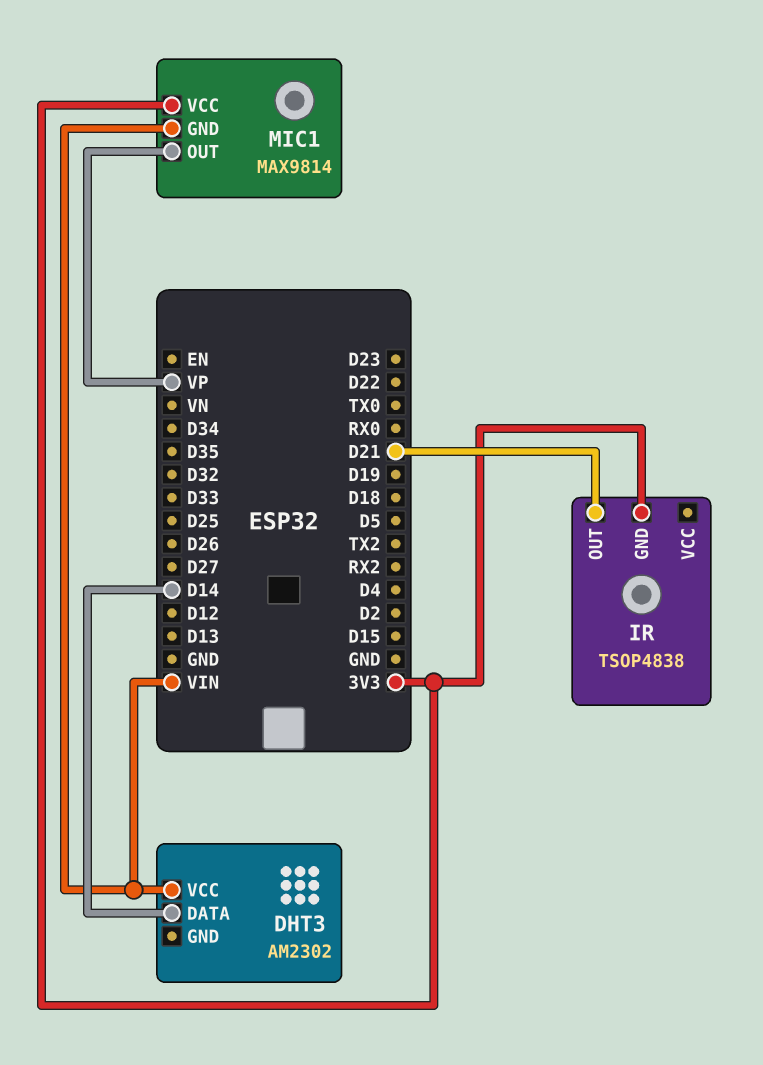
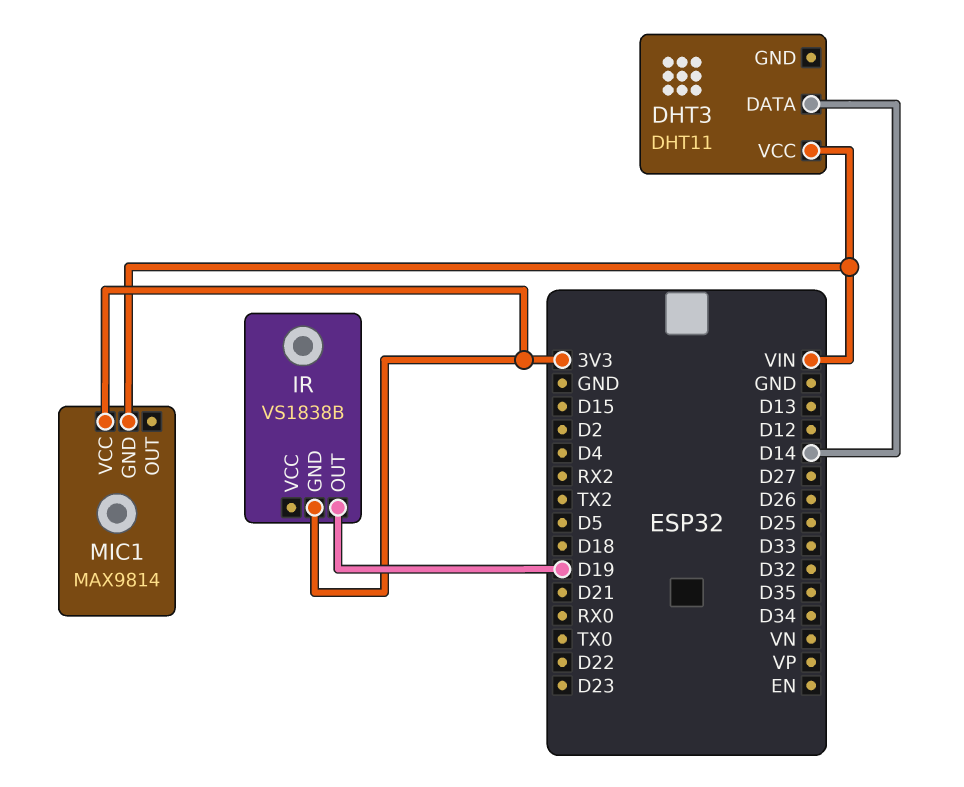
DHT3: AM2302 -> DHT11
IR: TSOP4838 -> VS1838B
IR pin OUT: D21 -> D19
MIC1 pin OUT: VP -> none

